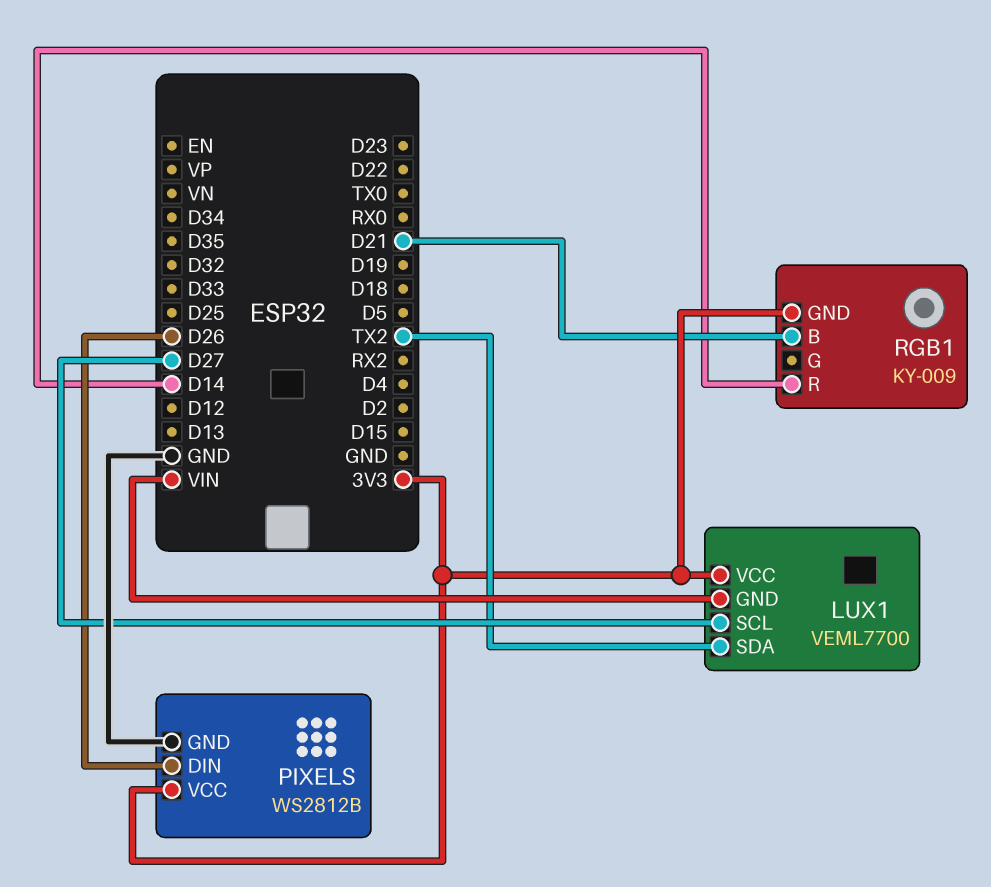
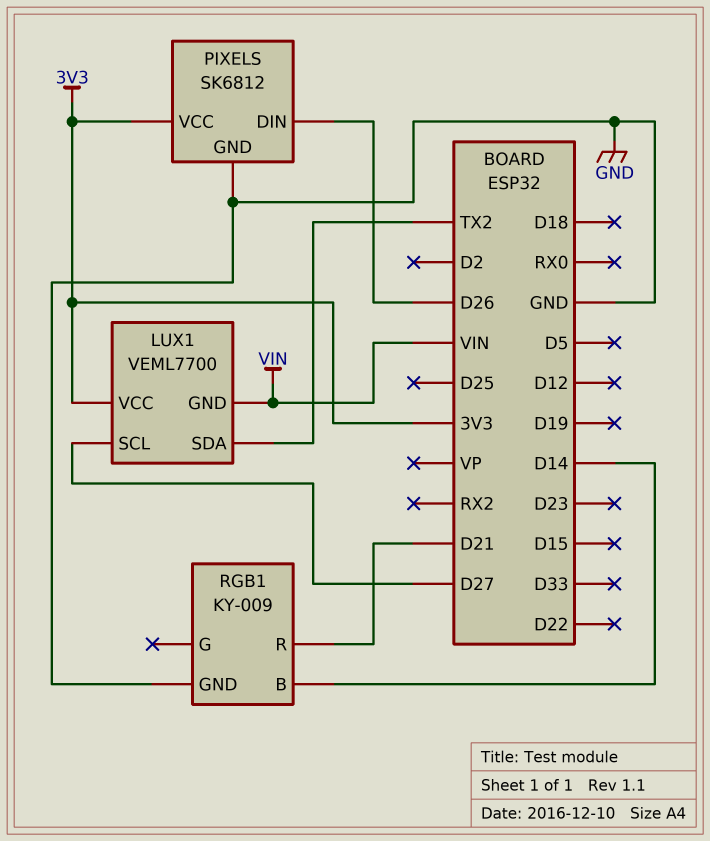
PIXELS: WS2812B -> SK6812
RGB1 pin B: D21 -> D14
RGB1 pin GND: 3V3 -> GND
RGB1 pin R: D14 -> D21

